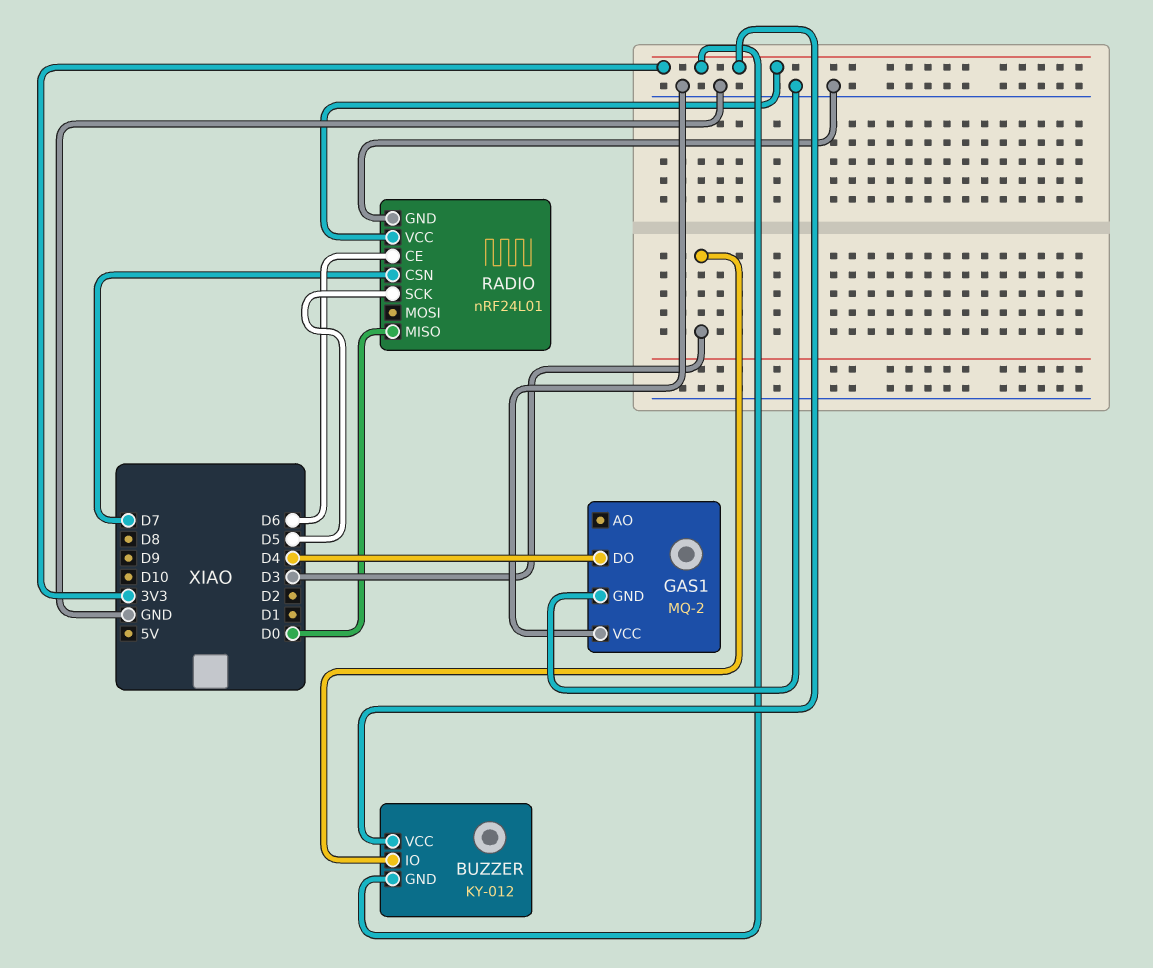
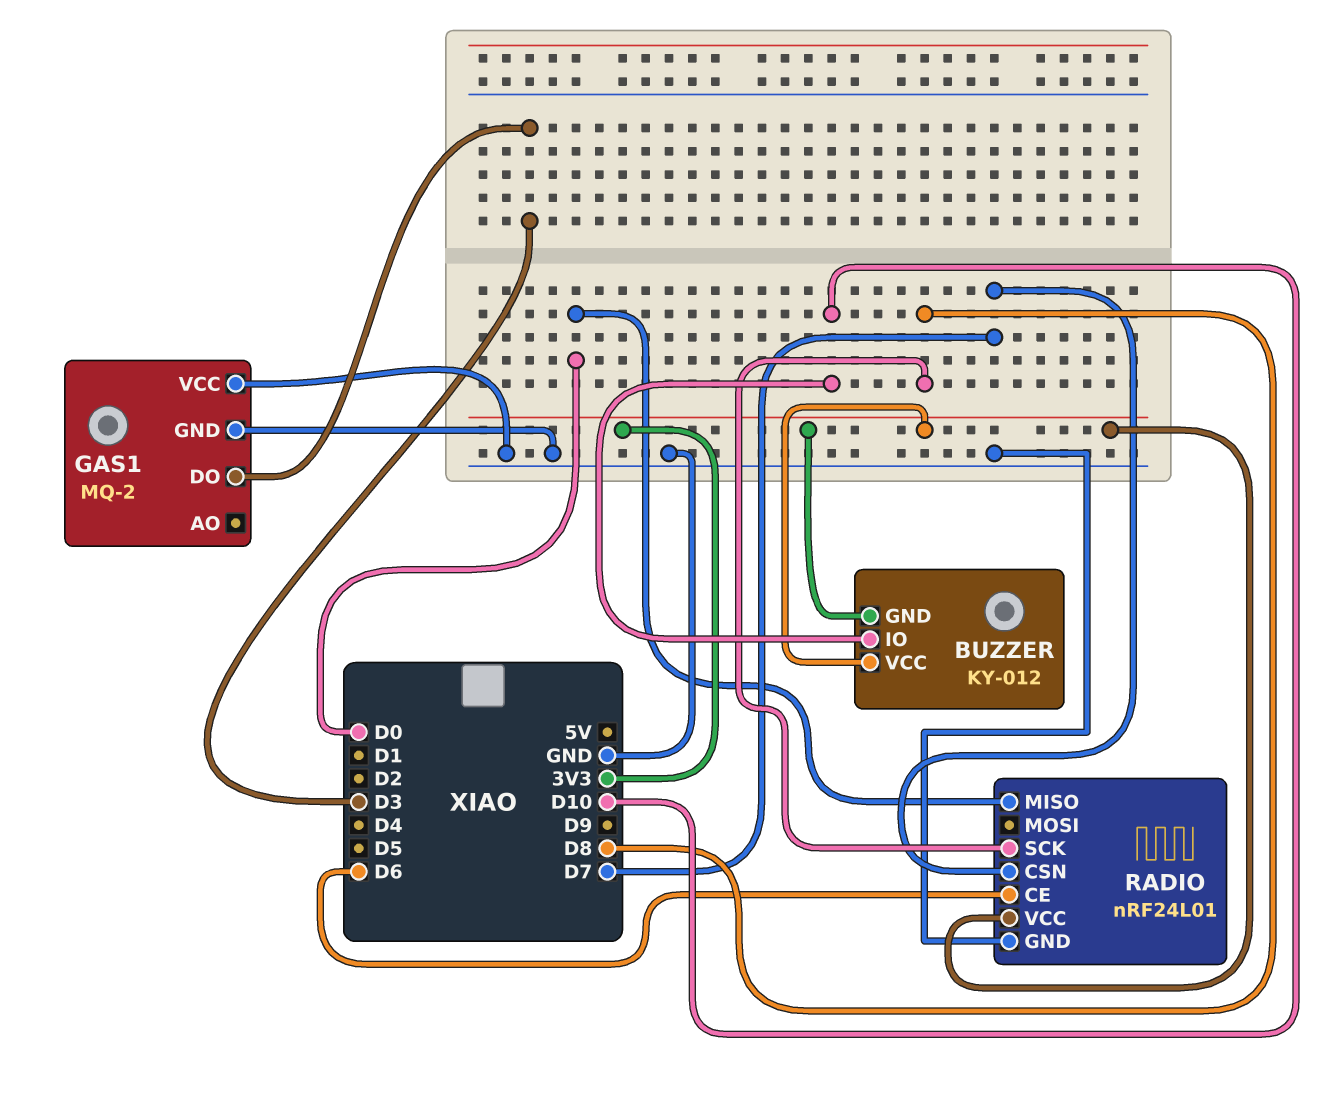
BUZZER pin IO: D3 -> D10
GAS1 pin DO: D4 -> D3
RADIO pin SCK: D5 -> D8

